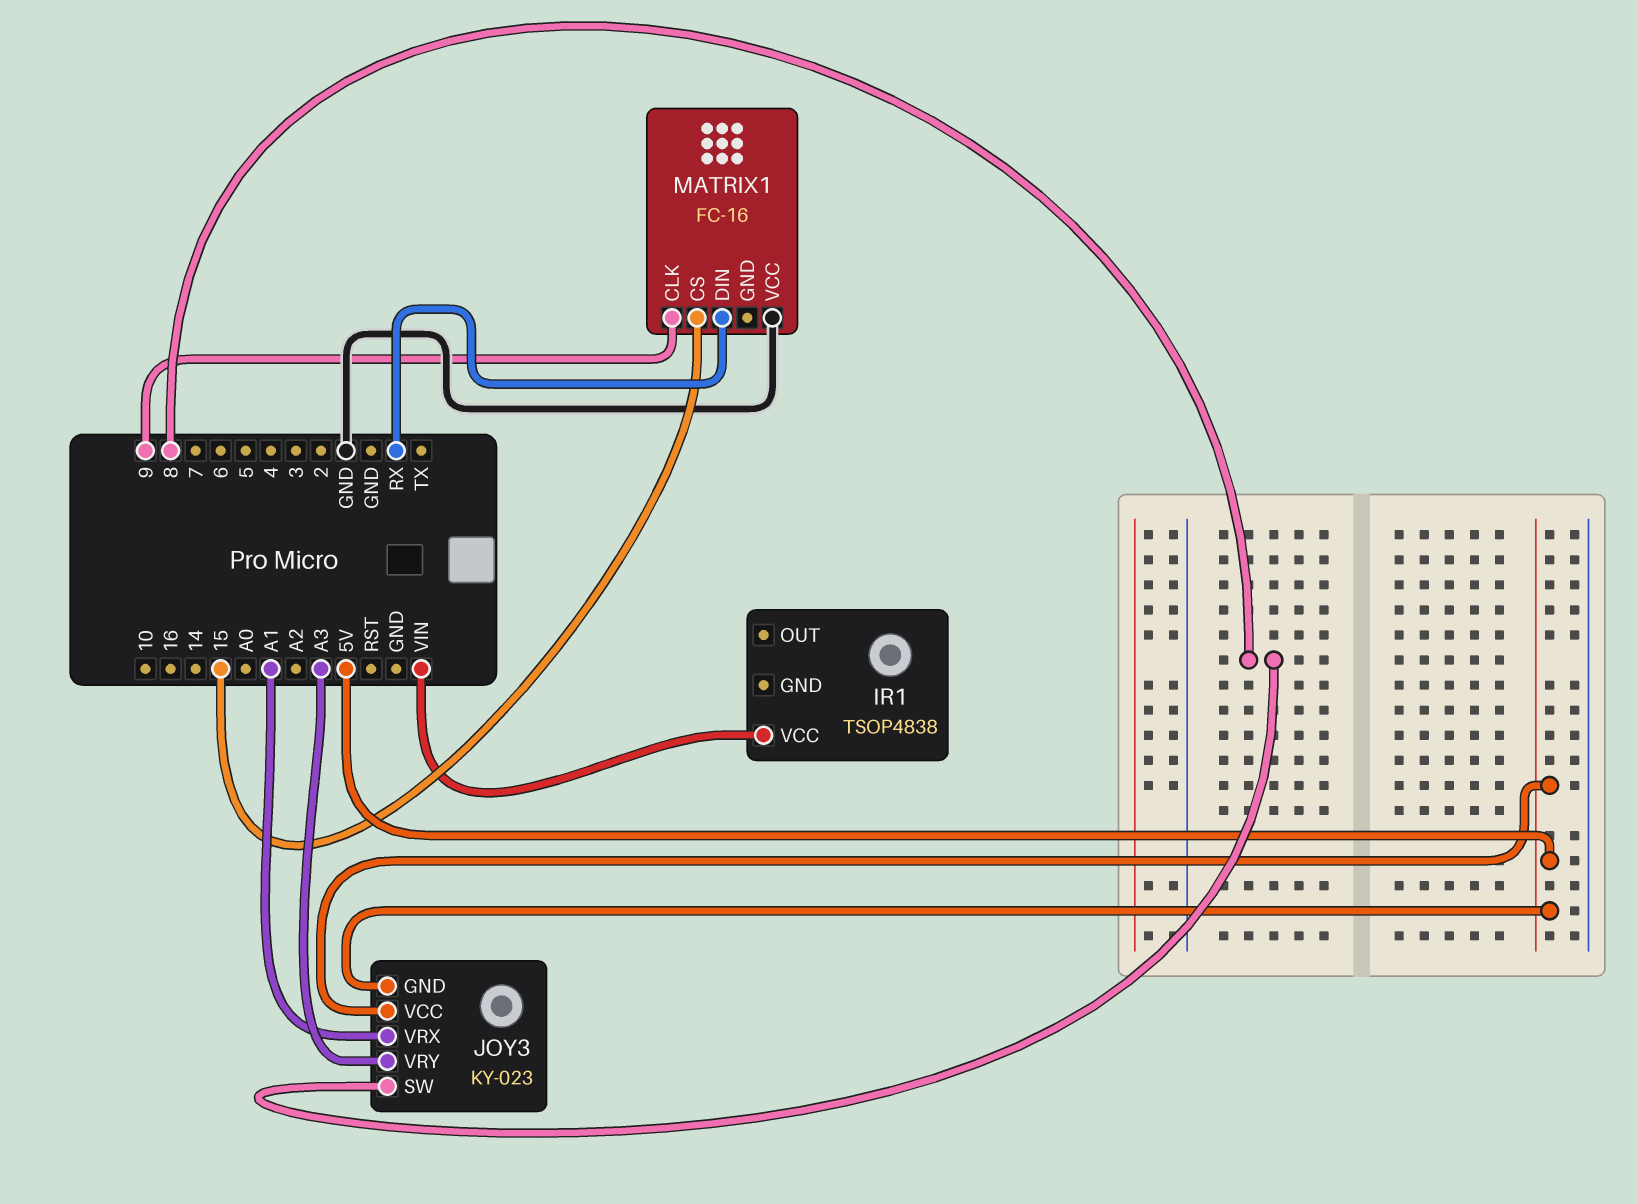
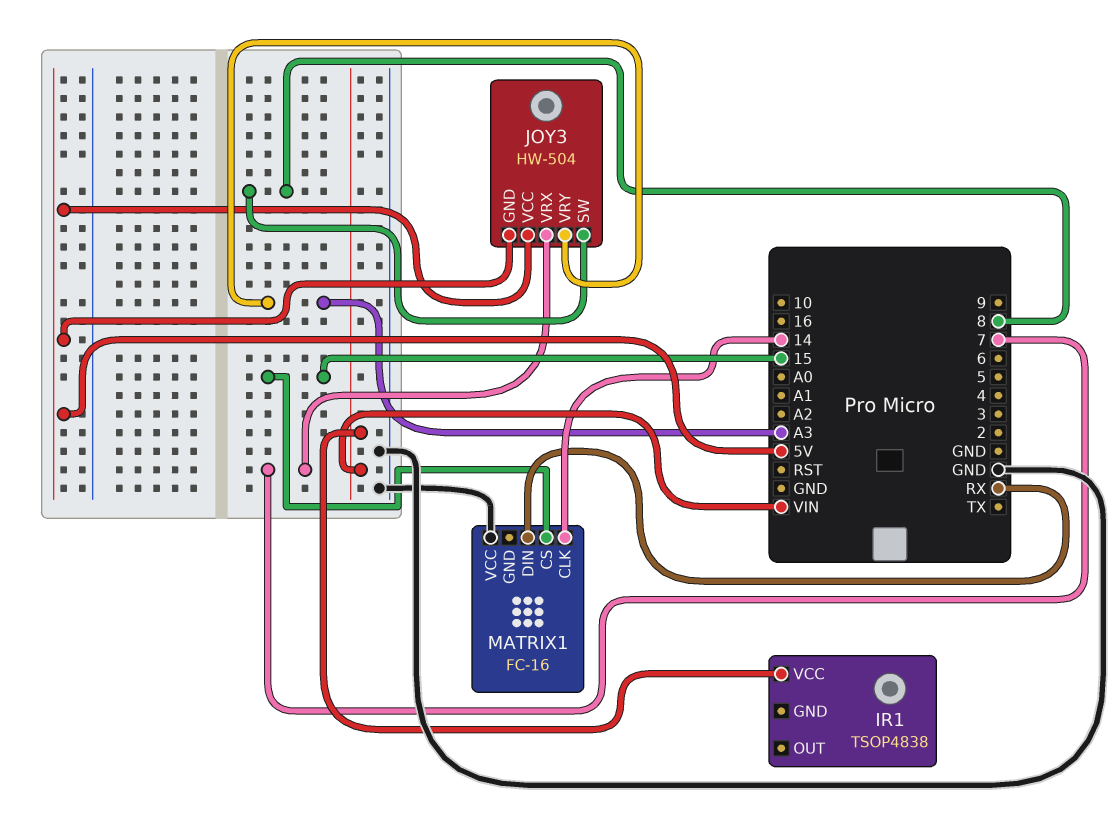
JOY3: KY-023 -> HW-504
JOY3 pin VRX: A1 -> 7
MATRIX1 pin CLK: 9 -> 14

